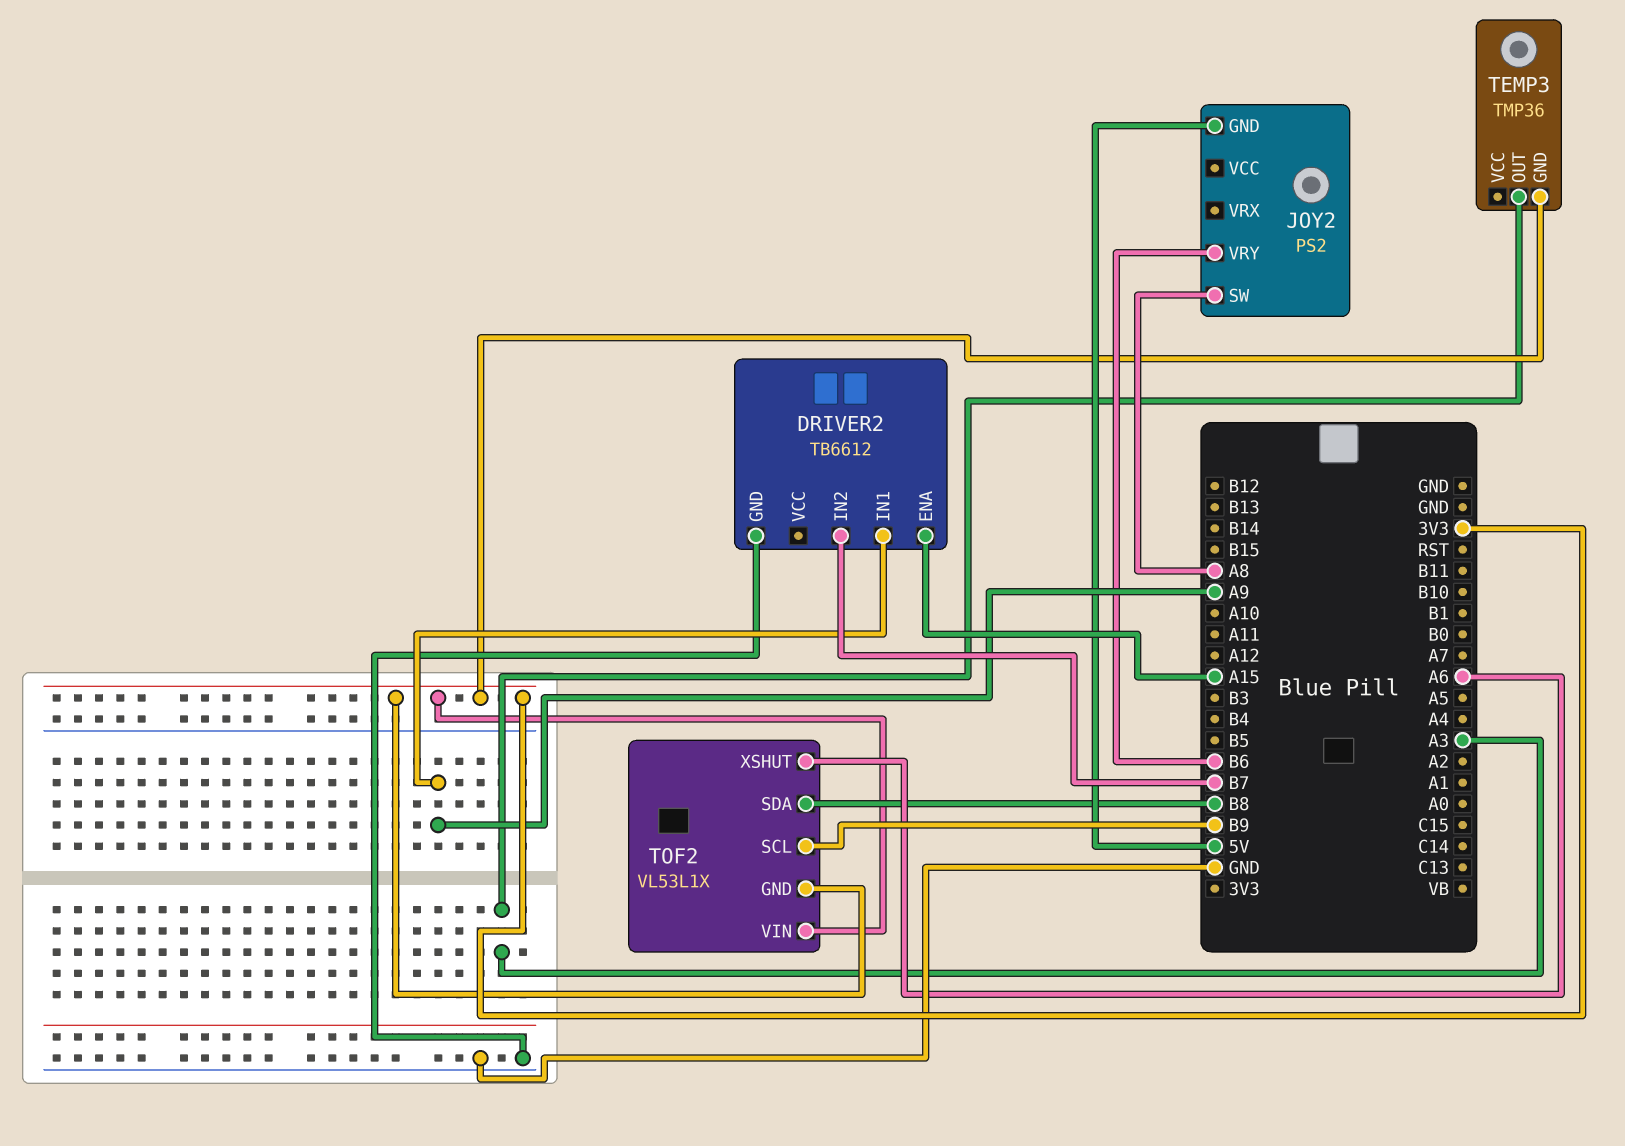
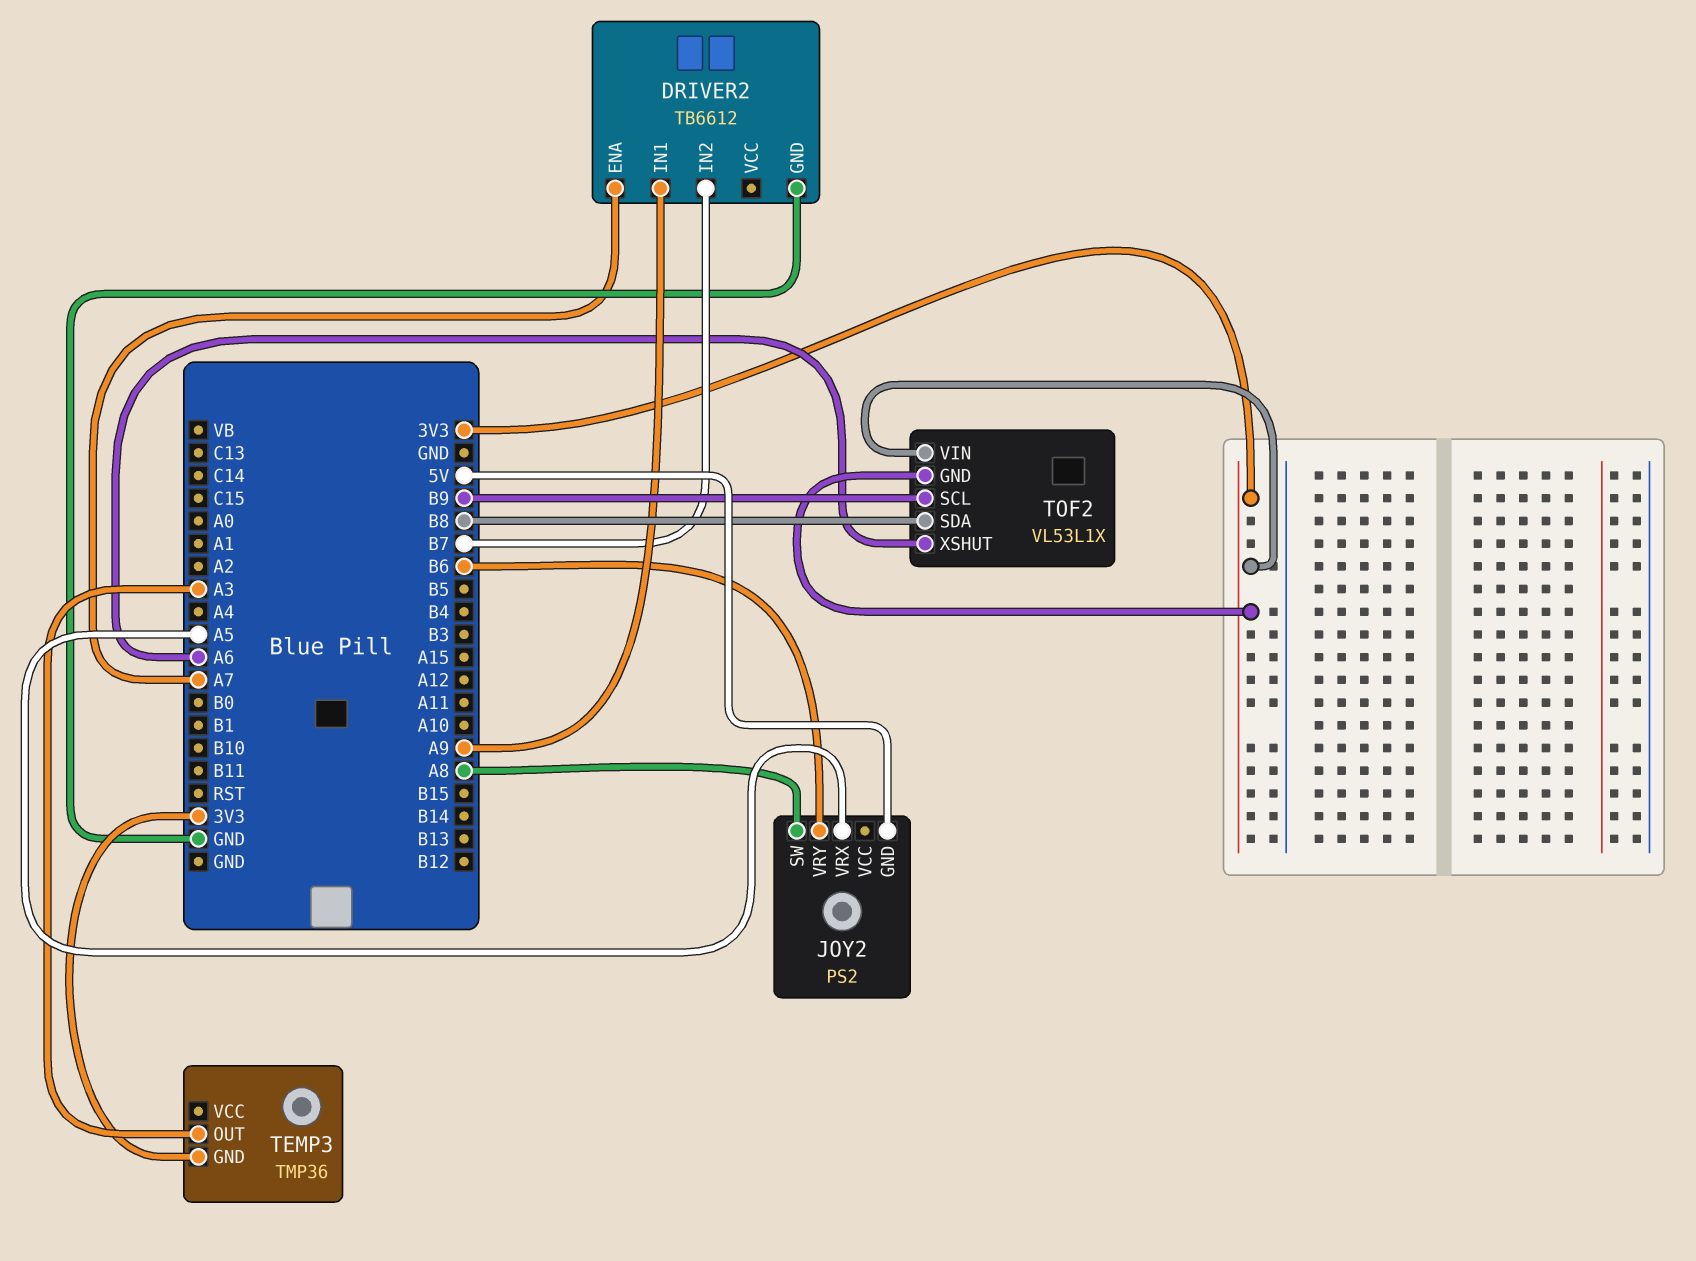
DRIVER2 pin ENA: A15 -> A7
JOY2 pin VRX: none -> A5

